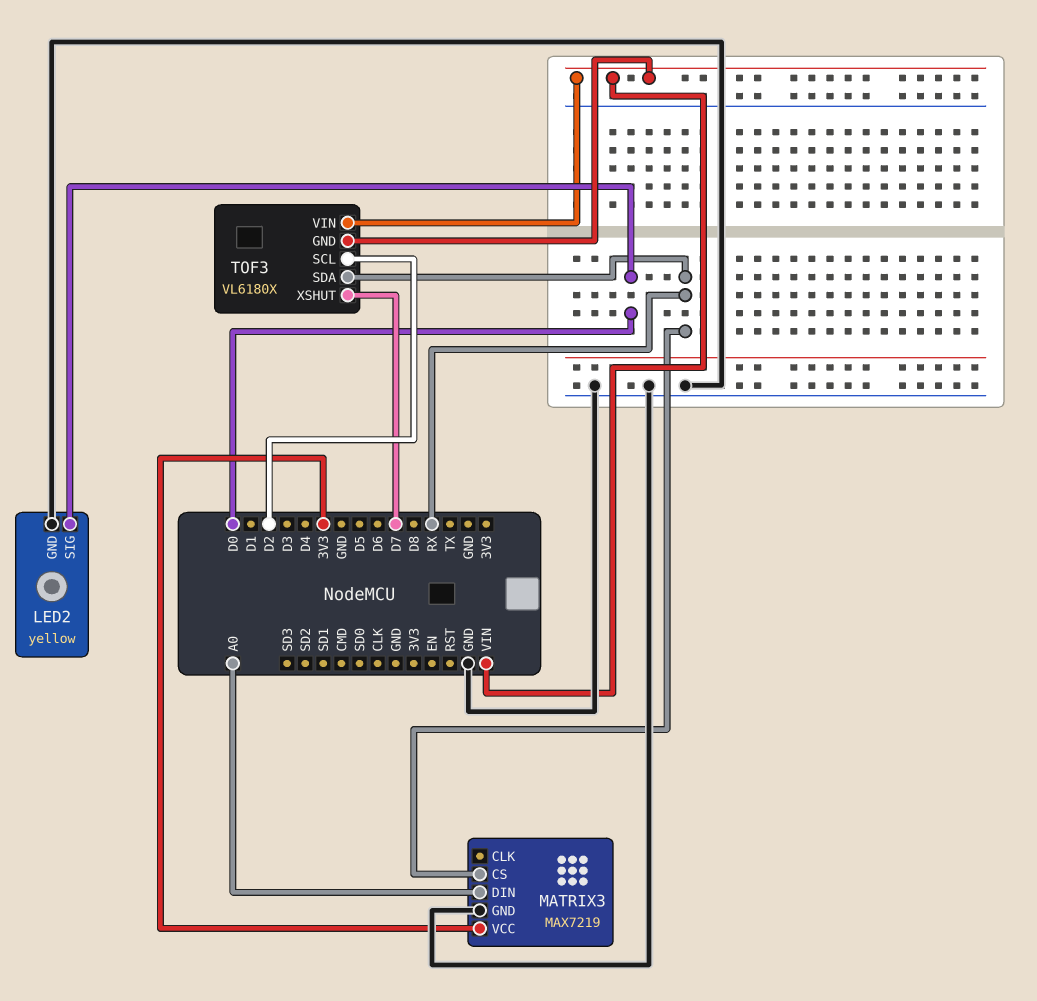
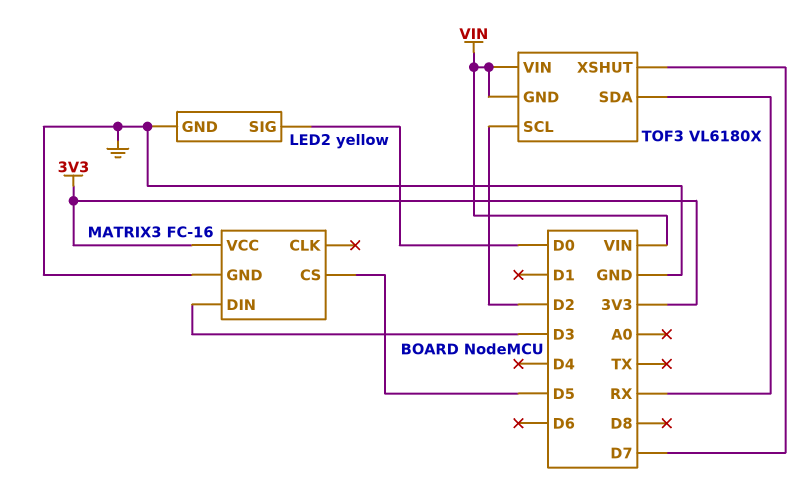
MATRIX3: MAX7219 -> FC-16
MATRIX3 pin CS: RX -> D5
MATRIX3 pin DIN: A0 -> D3

